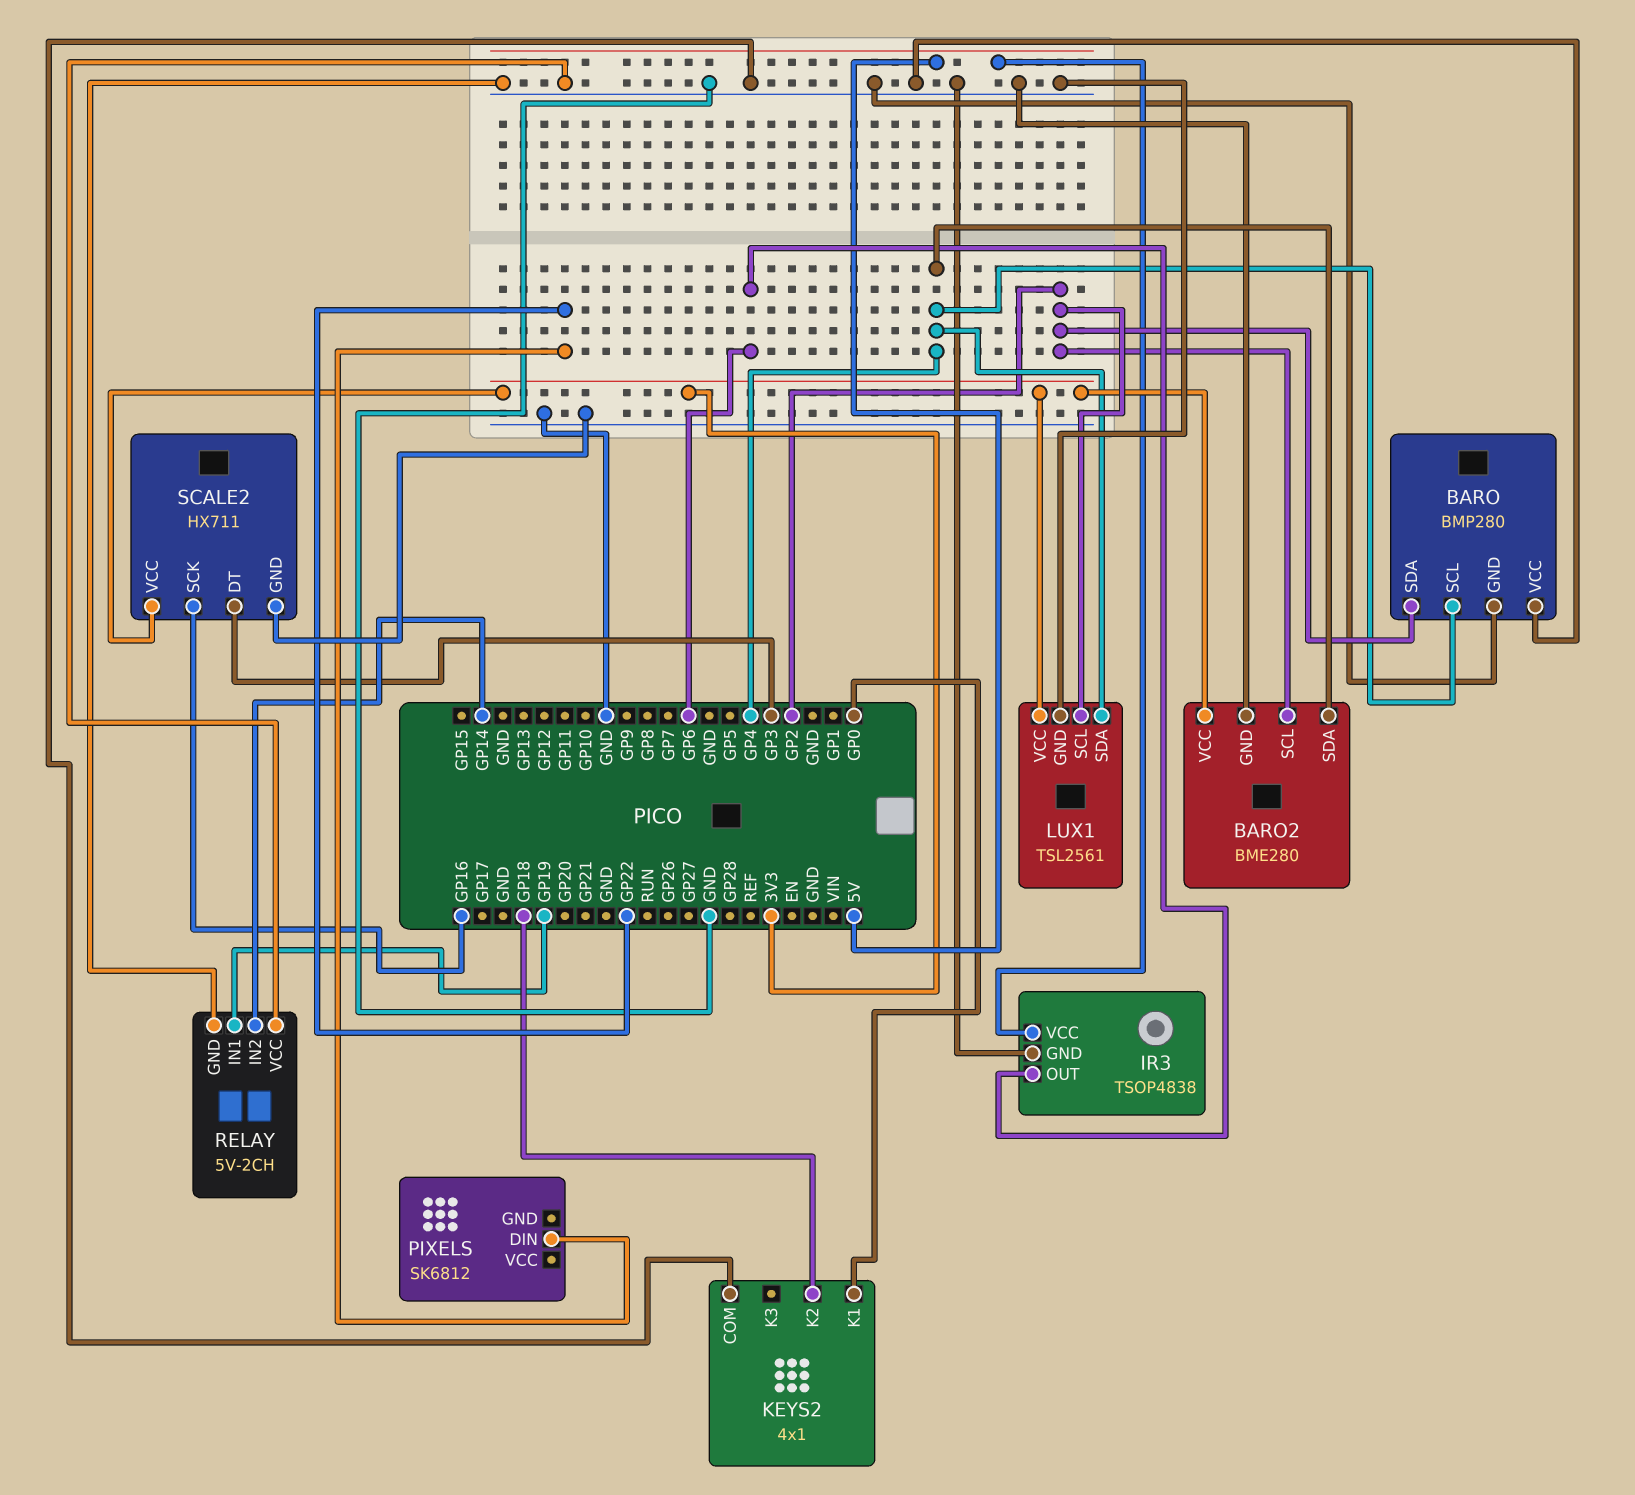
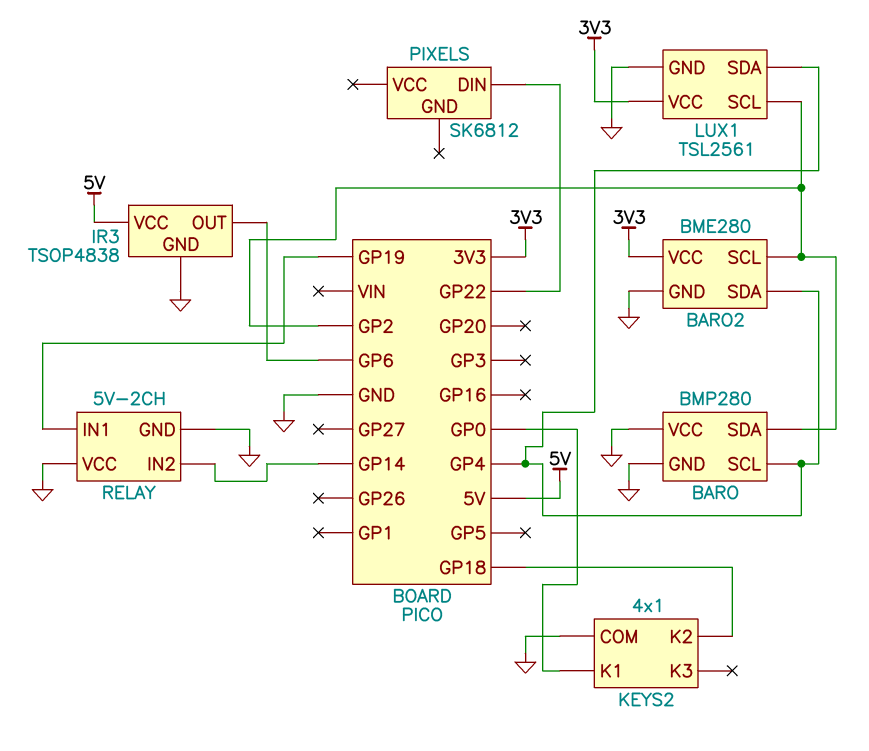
SCALE2: HX711 -> none
SCALE2 pin DT: GP3 -> none
SCALE2 pin GND: GND -> none
SCALE2 pin SCK: GP16 -> none
SCALE2 pin VCC: 3V3 -> none

